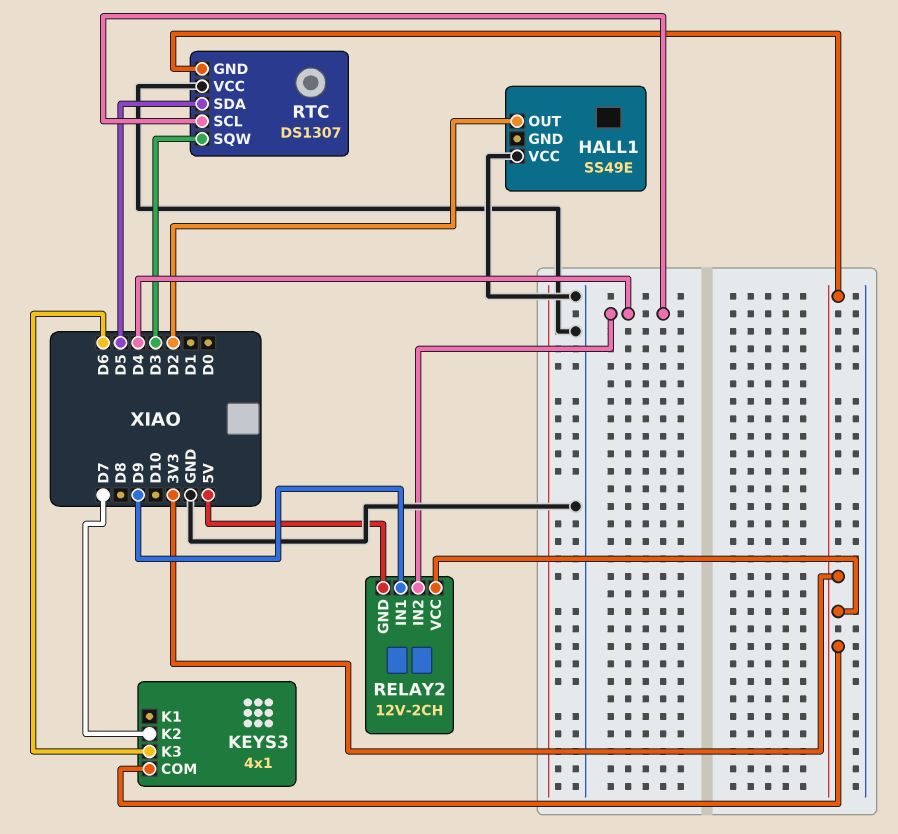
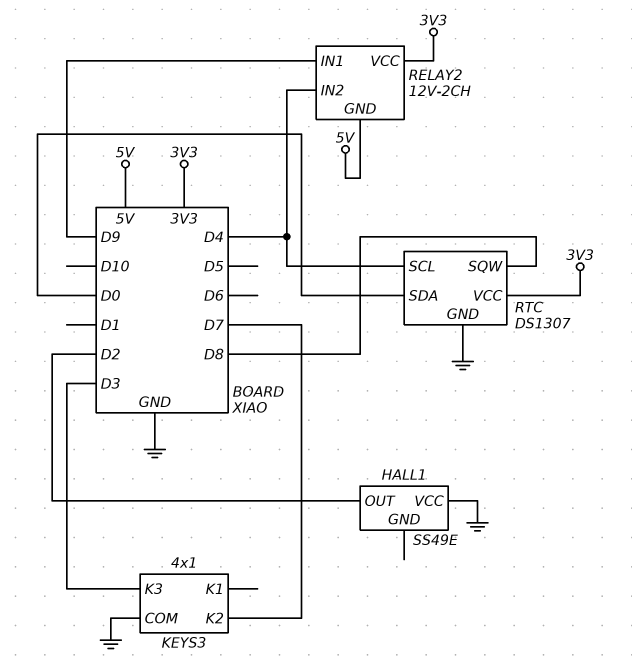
KEYS3 pin COM: 3V3 -> GND
KEYS3 pin K3: D6 -> D3
RTC pin GND: 3V3 -> GND
RTC pin SDA: D5 -> D0
RTC pin SQW: D3 -> D8
RTC pin VCC: GND -> 3V3

